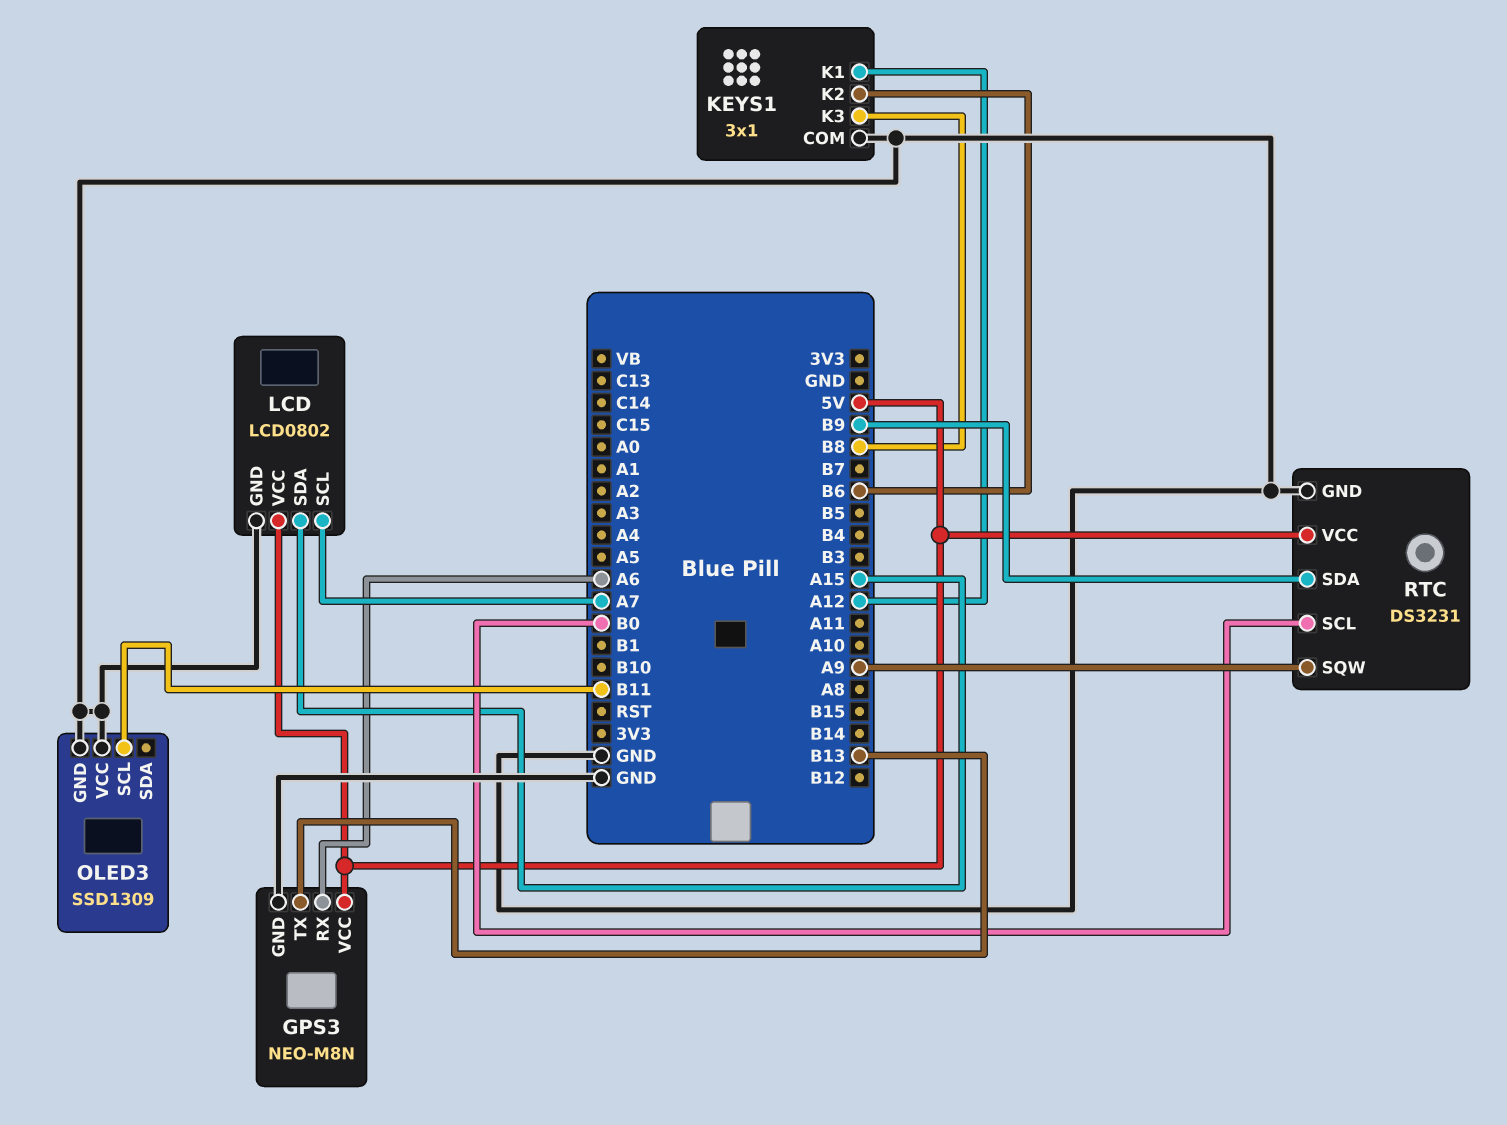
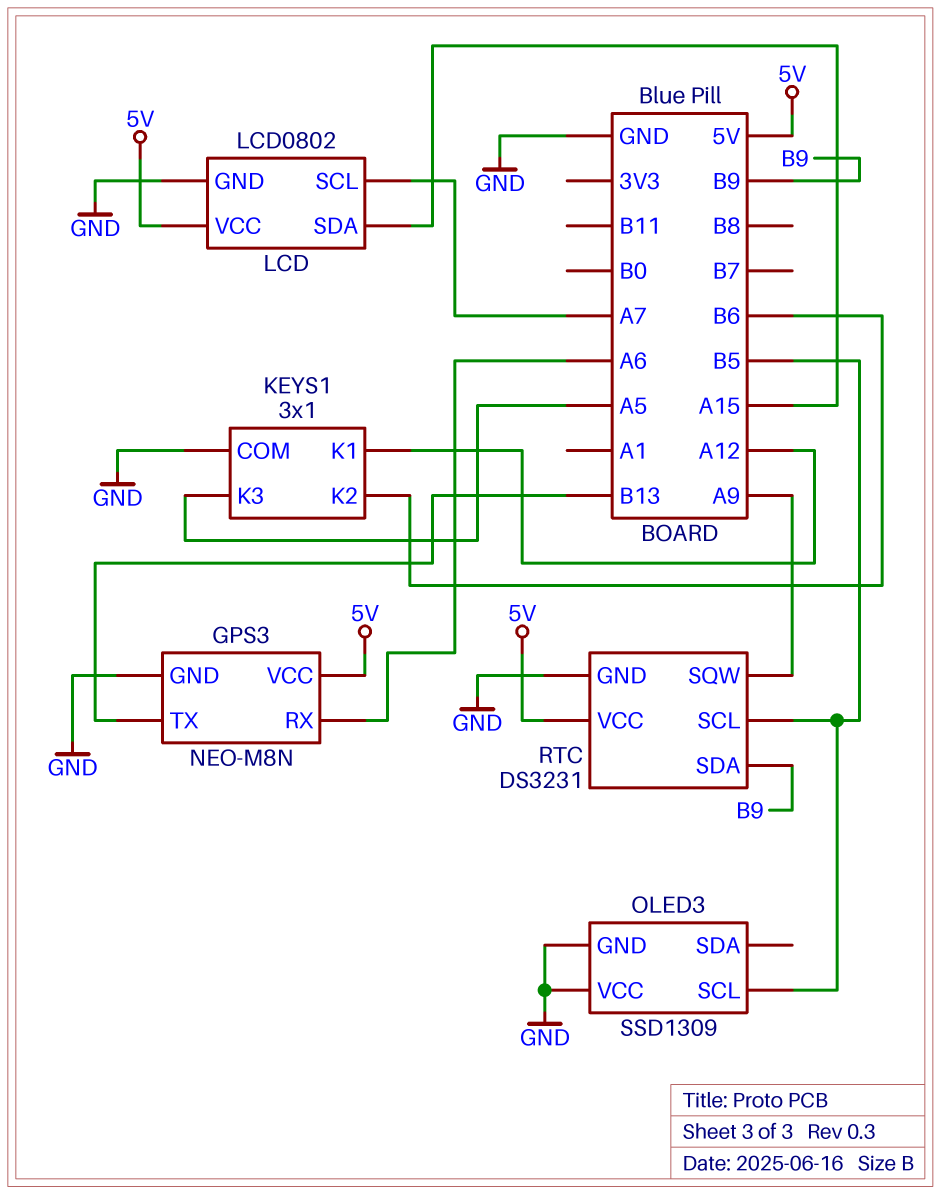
KEYS1 pin K3: B8 -> A5
OLED3 pin SCL: B11 -> B5
RTC pin SCL: B0 -> B5

